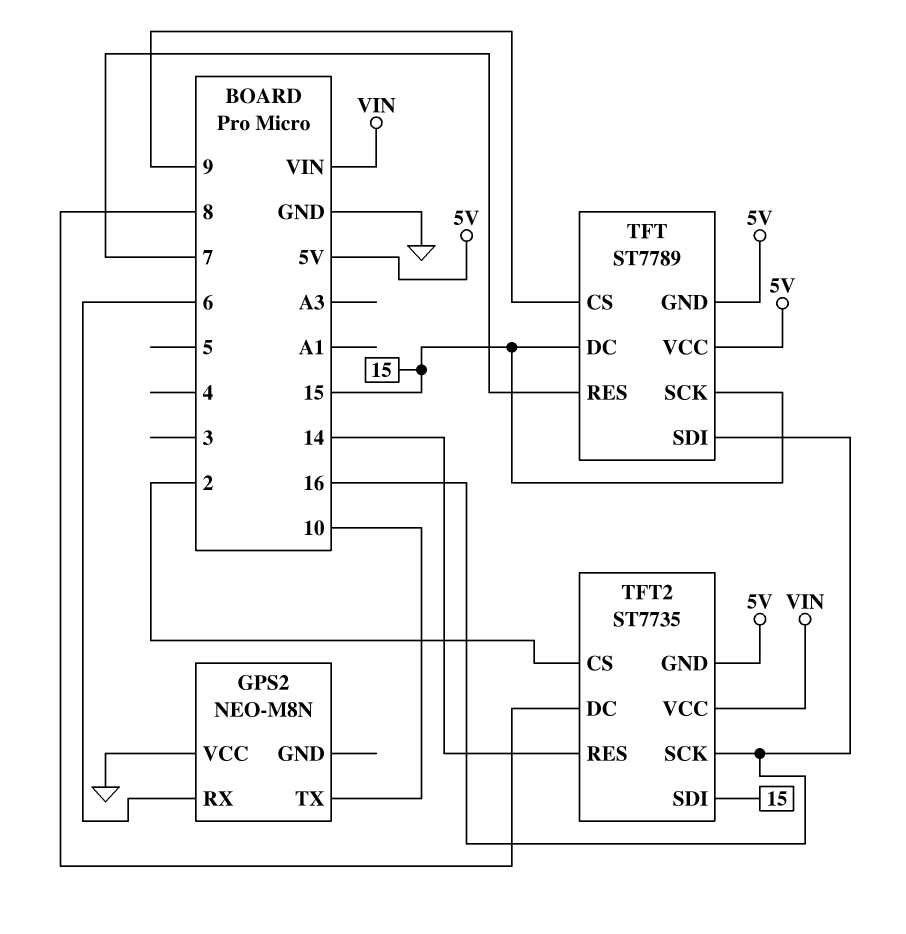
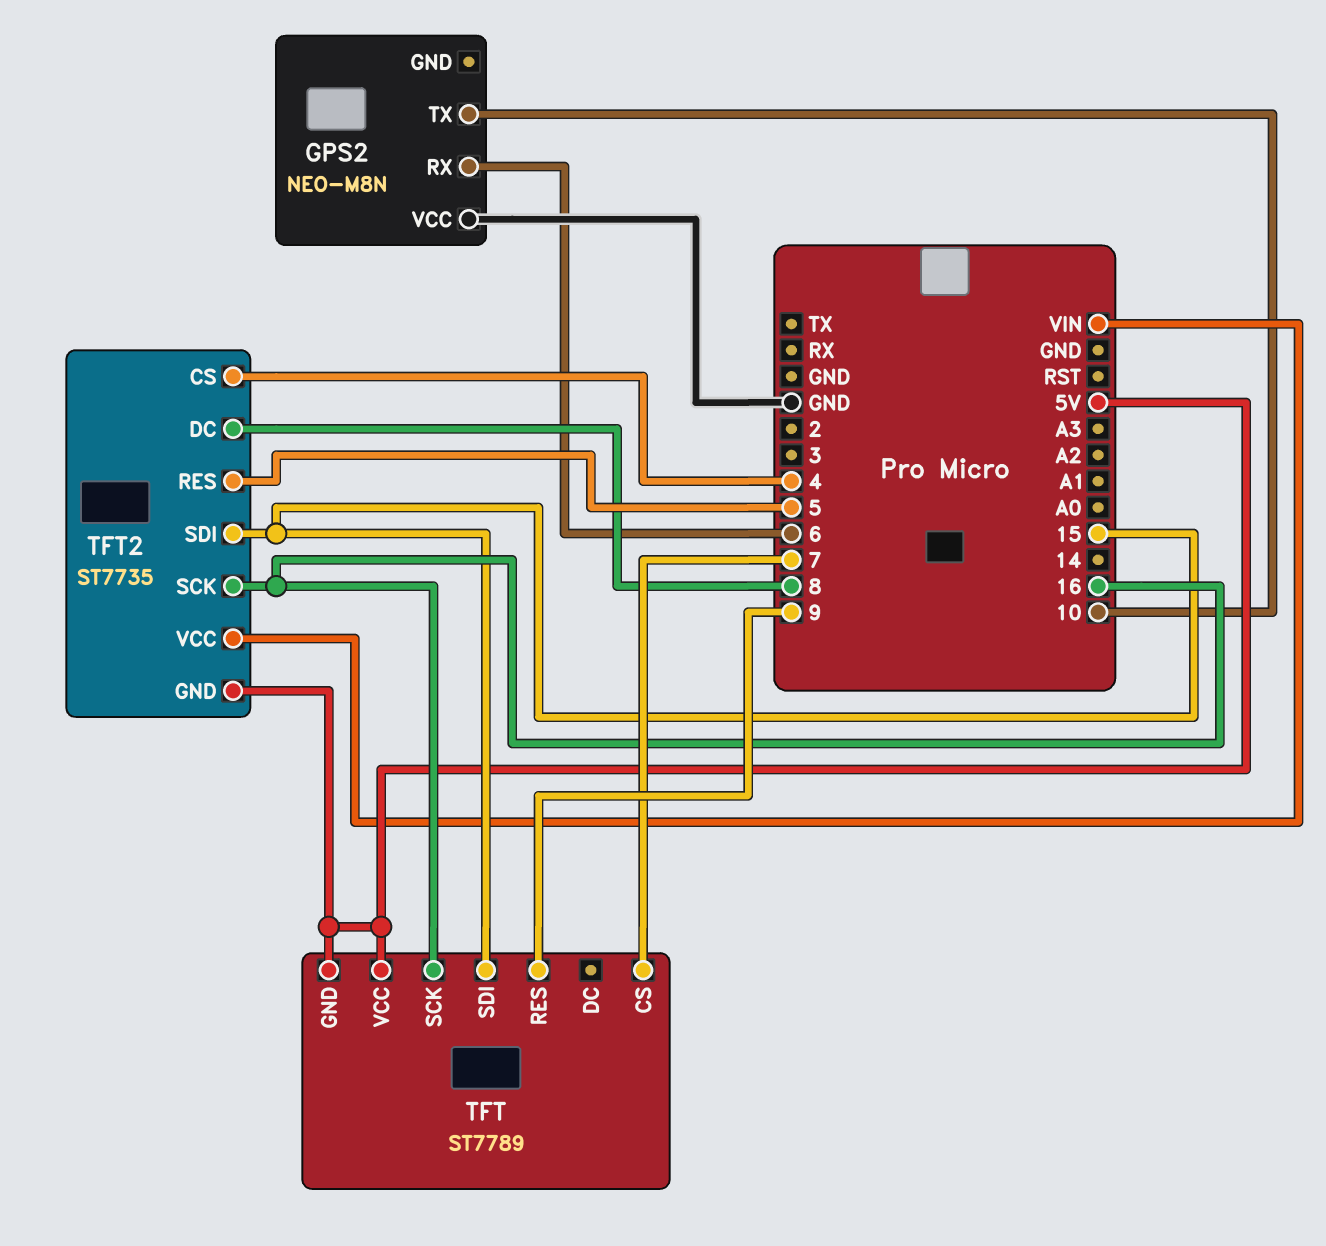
TFT pin CS: 9 -> 7
TFT pin DC: 15 -> none
TFT pin RES: 7 -> 9
TFT pin SCK: 15 -> 16
TFT pin SDI: 16 -> 15
TFT2 pin CS: 2 -> 4
TFT2 pin RES: 14 -> 5

